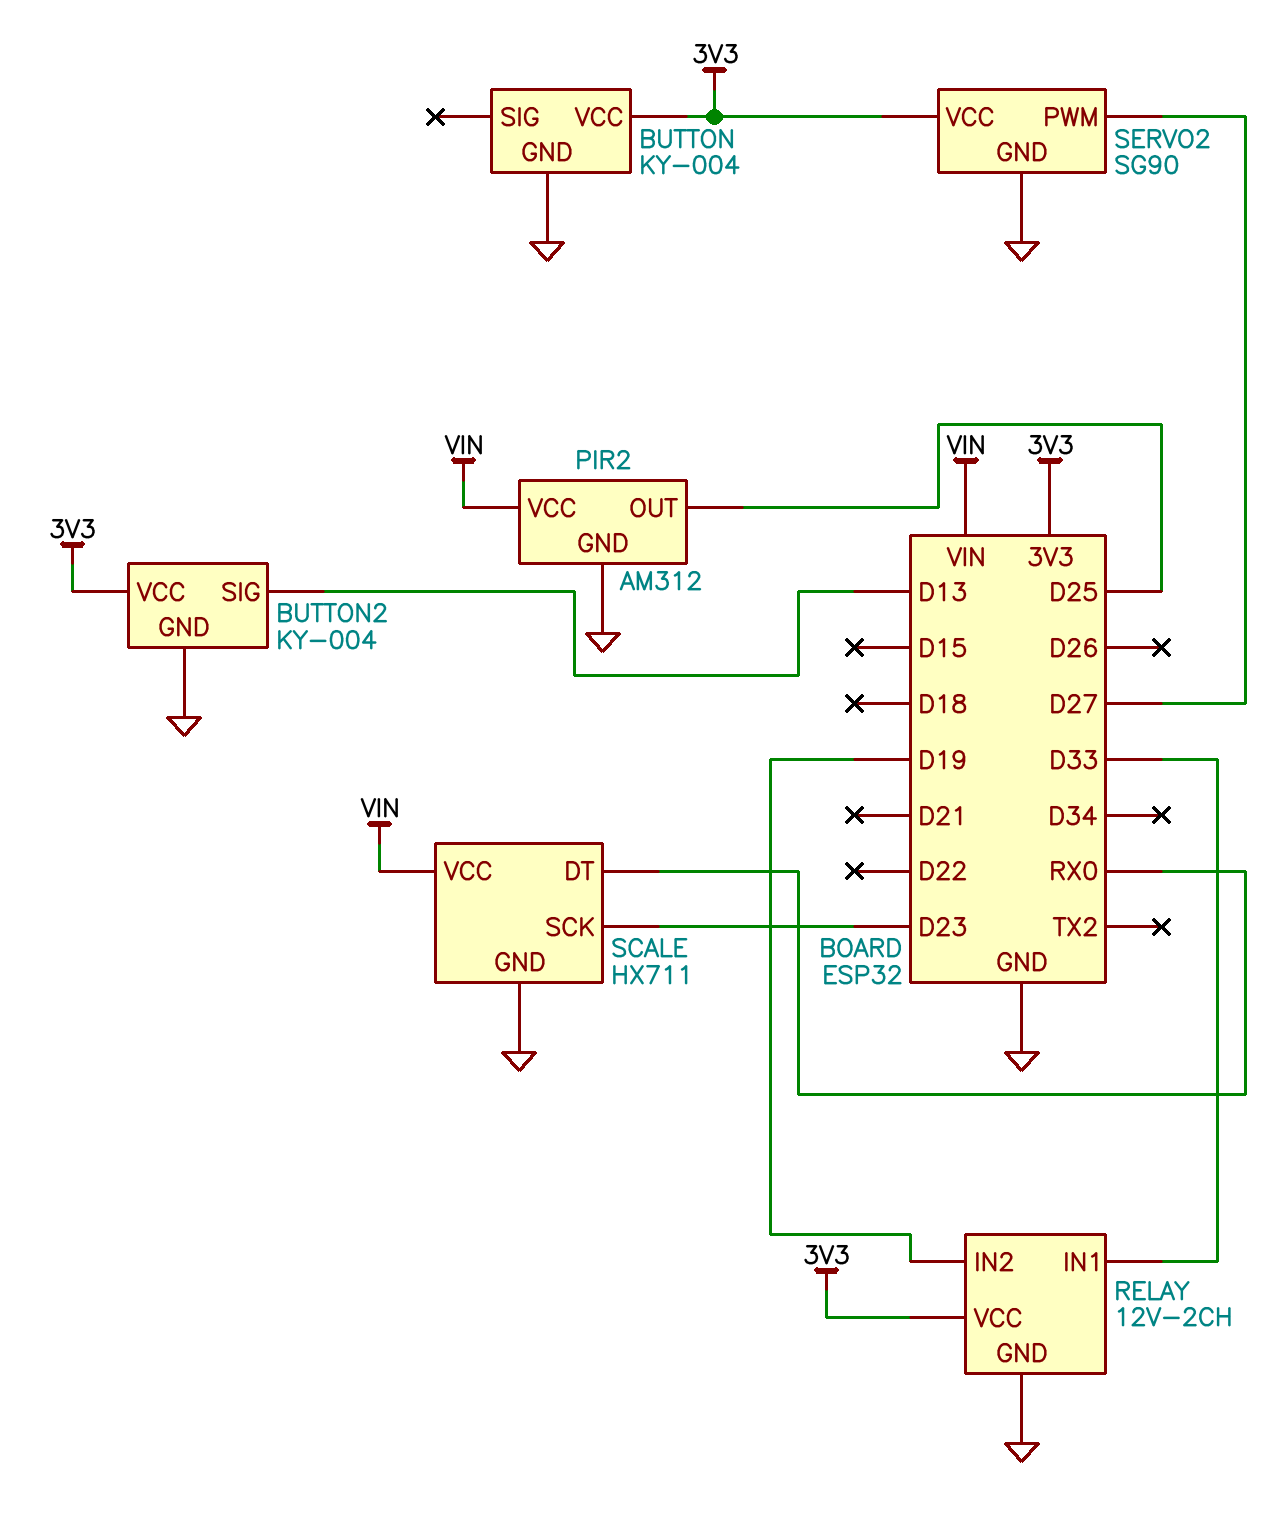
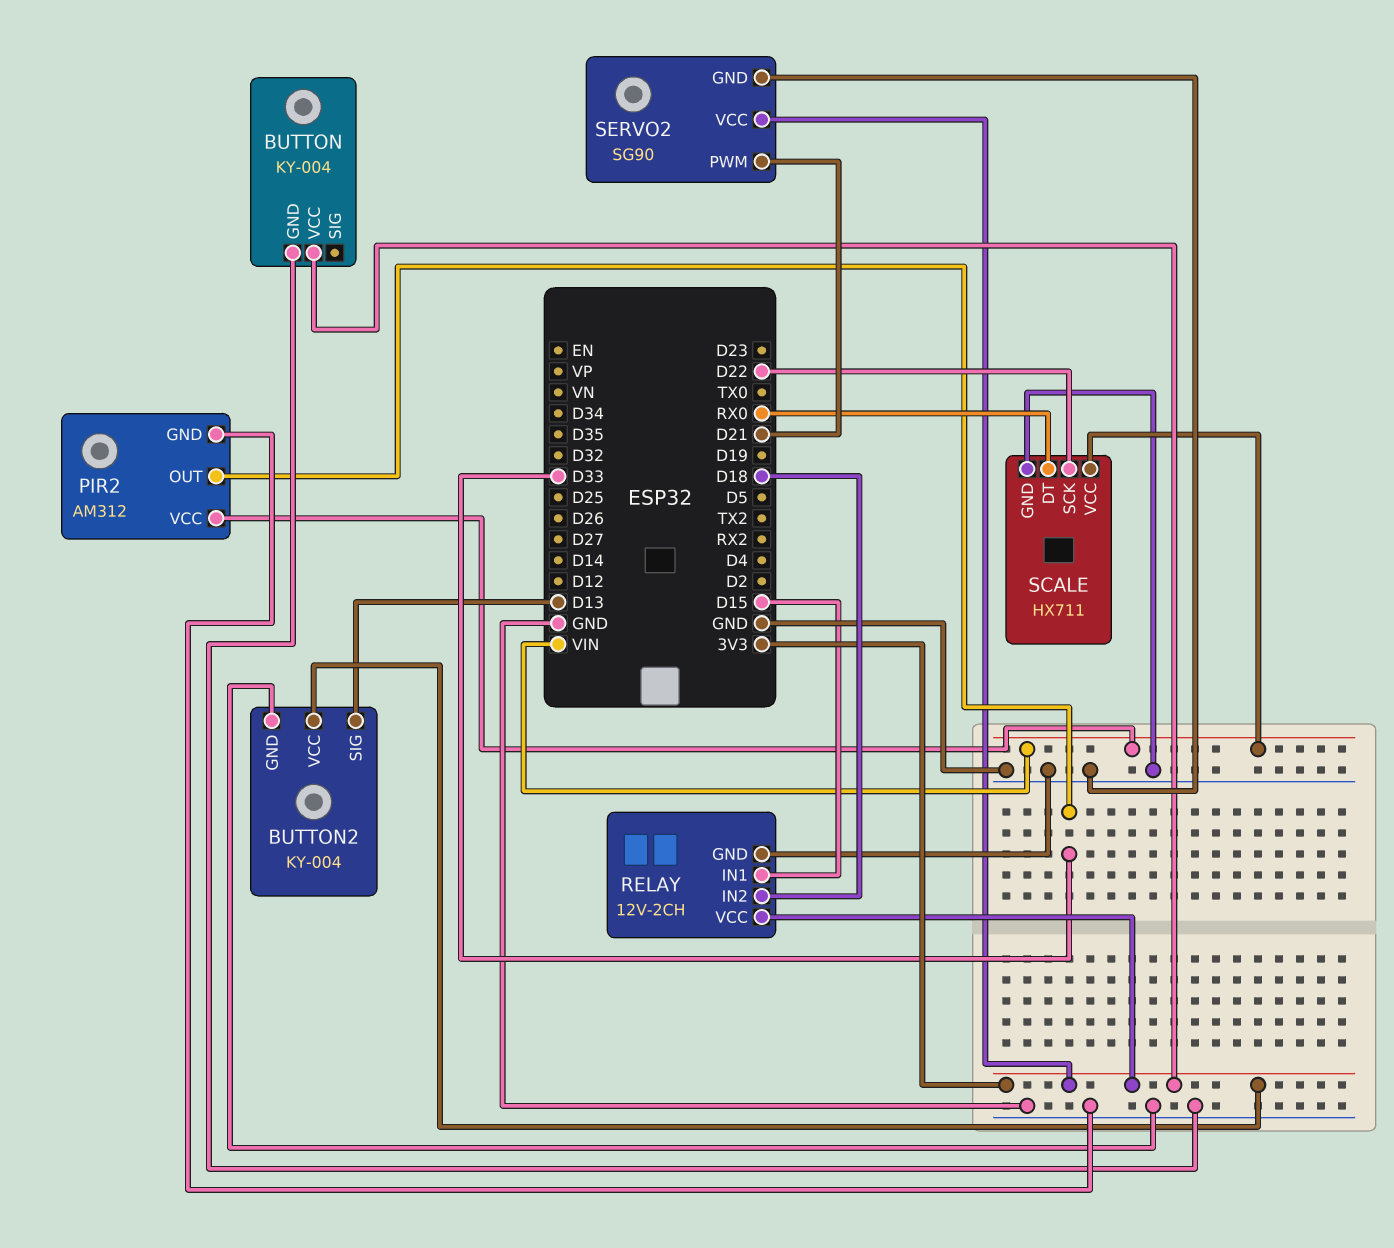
PIR2 pin OUT: D25 -> D33
RELAY pin IN1: D33 -> D15
RELAY pin IN2: D19 -> D18
SCALE pin SCK: D23 -> D22
SERVO2 pin PWM: D27 -> D21

